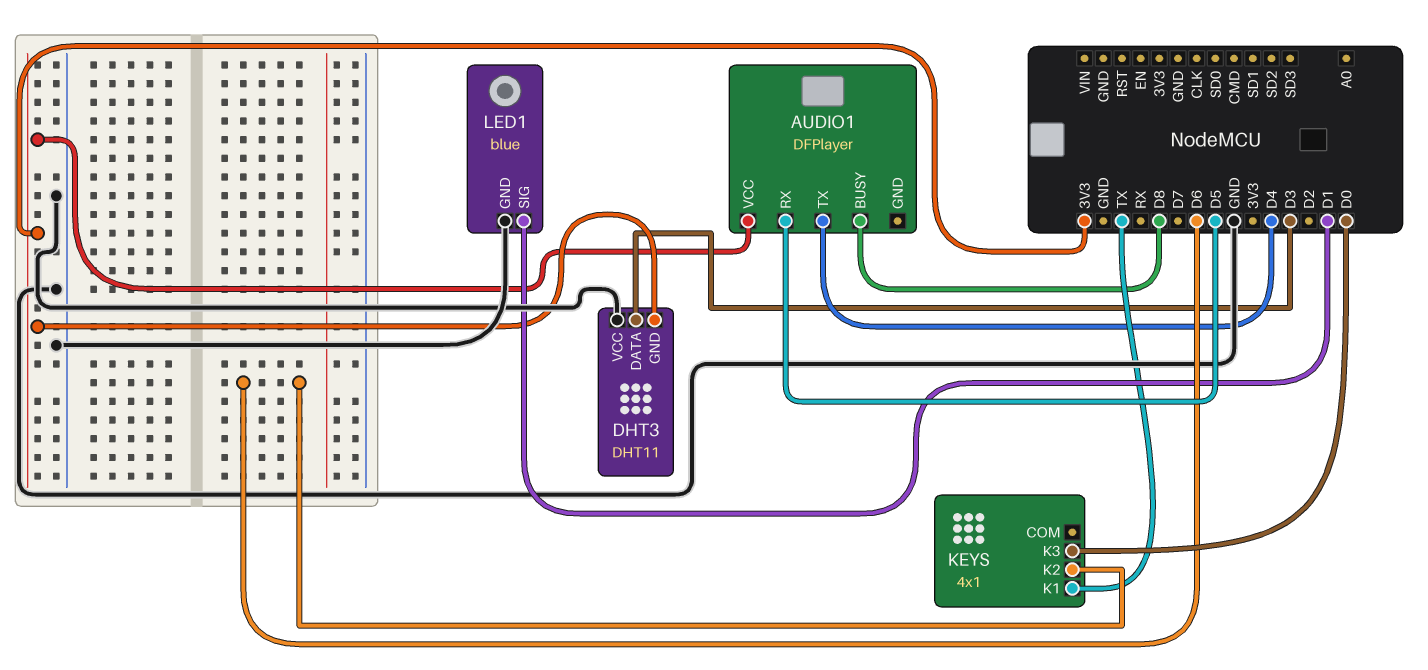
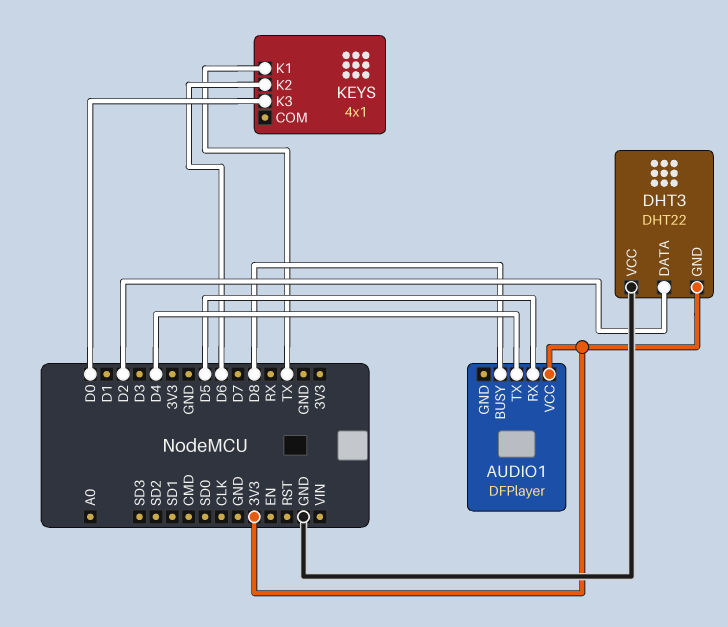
DHT3: DHT11 -> DHT22
DHT3 pin DATA: D3 -> D2
LED1: blue -> none
LED1 pin GND: GND -> none
LED1 pin SIG: D1 -> none

